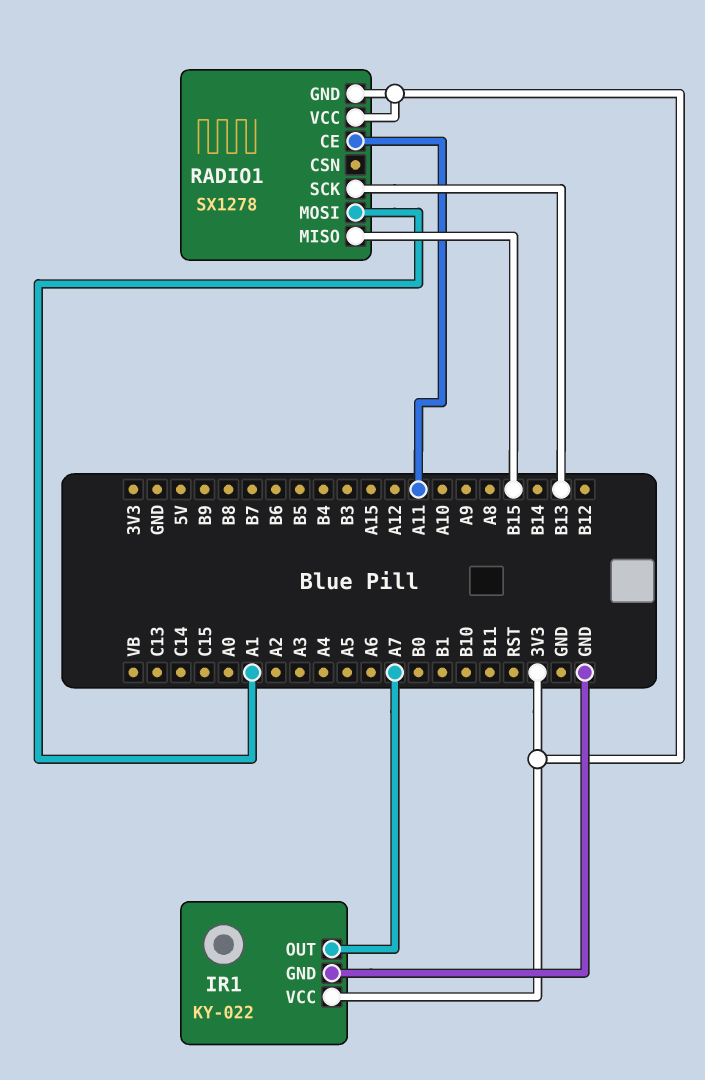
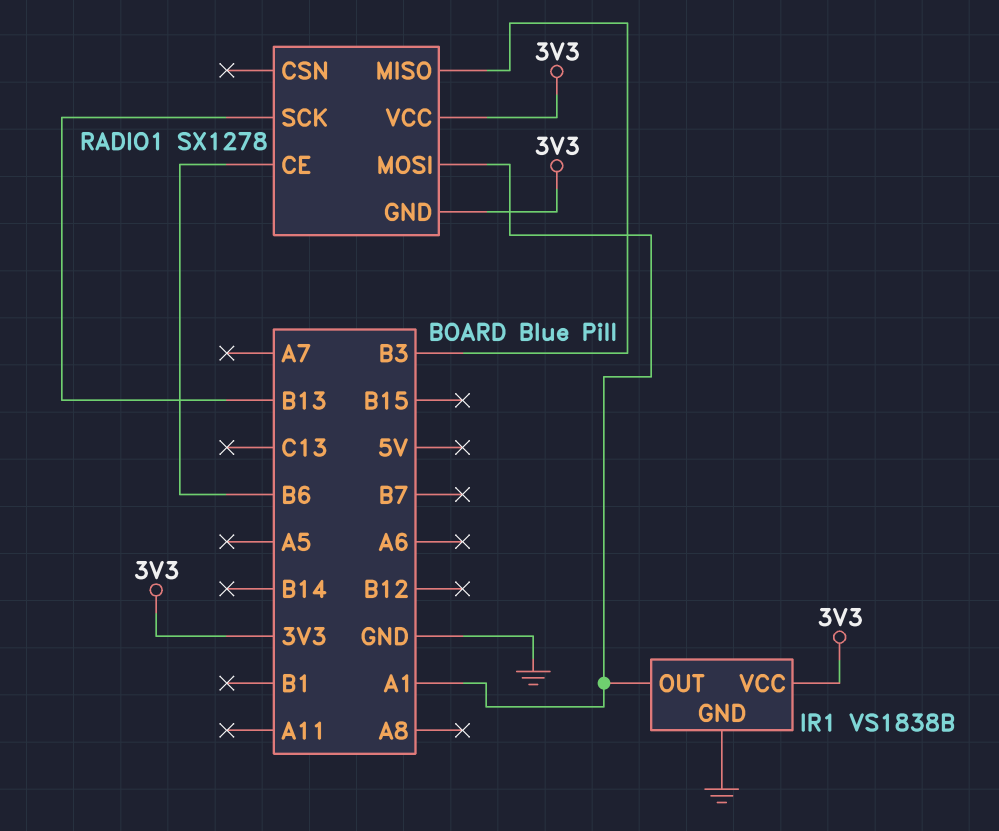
IR1: KY-022 -> VS1838B
IR1 pin OUT: A7 -> A1
RADIO1 pin CE: A11 -> B6
RADIO1 pin MISO: B15 -> B3

